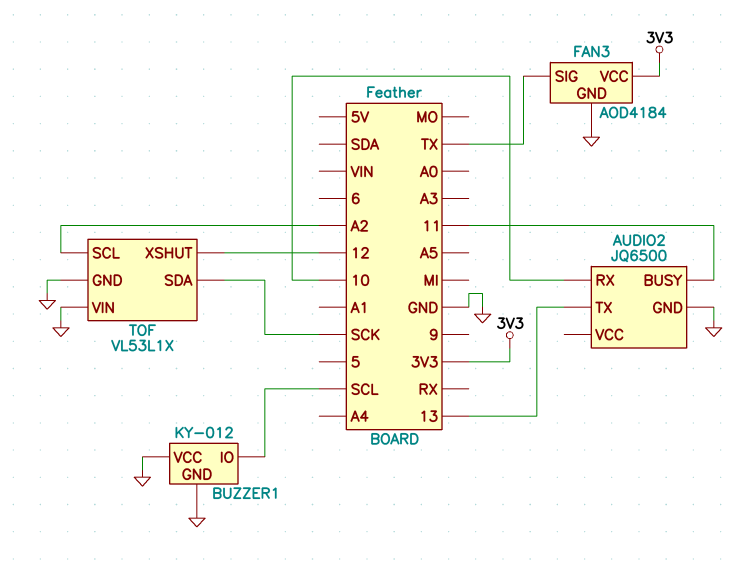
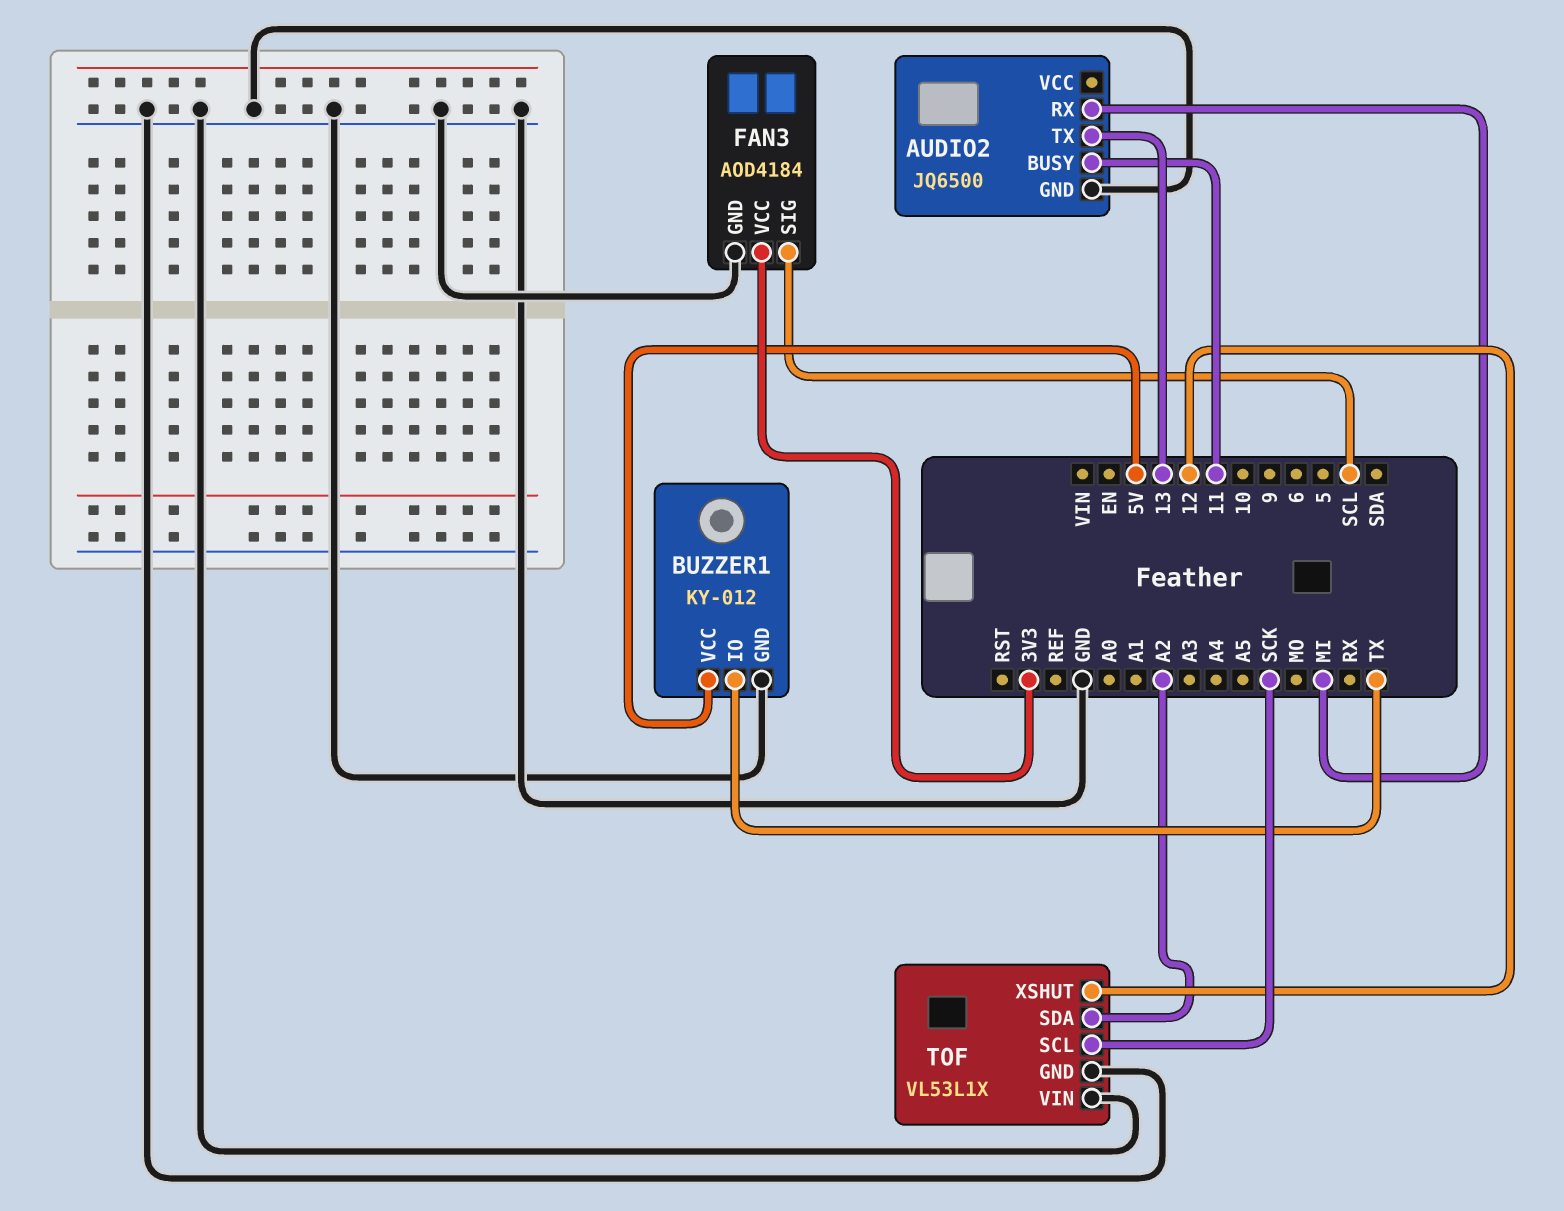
AUDIO2 pin RX: 10 -> MI
BUZZER1 pin IO: SCL -> TX
BUZZER1 pin VCC: GND -> 5V
FAN3 pin SIG: TX -> SCL
TOF pin SCL: A2 -> SCK
TOF pin SDA: SCK -> A2

